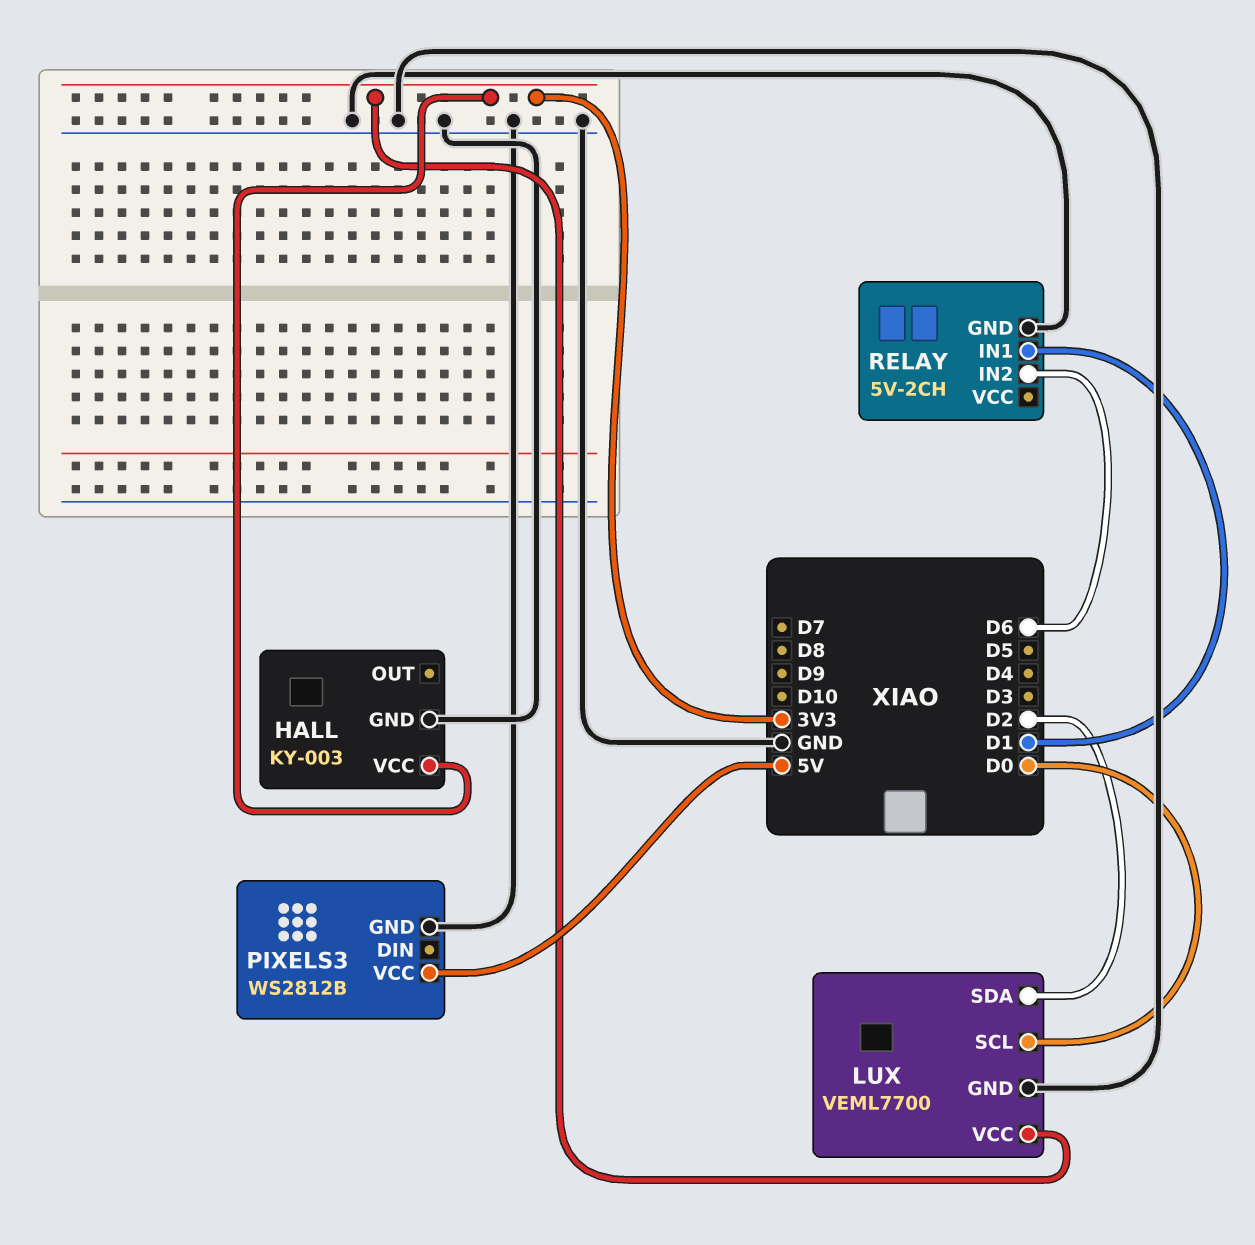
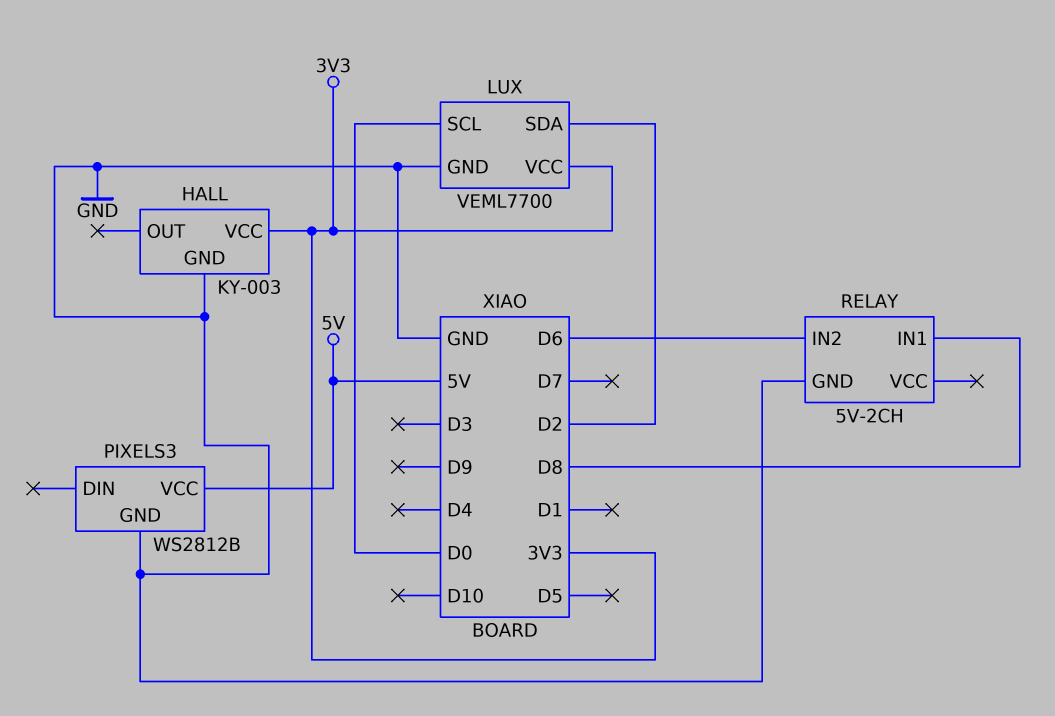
RELAY pin IN1: D1 -> D8

